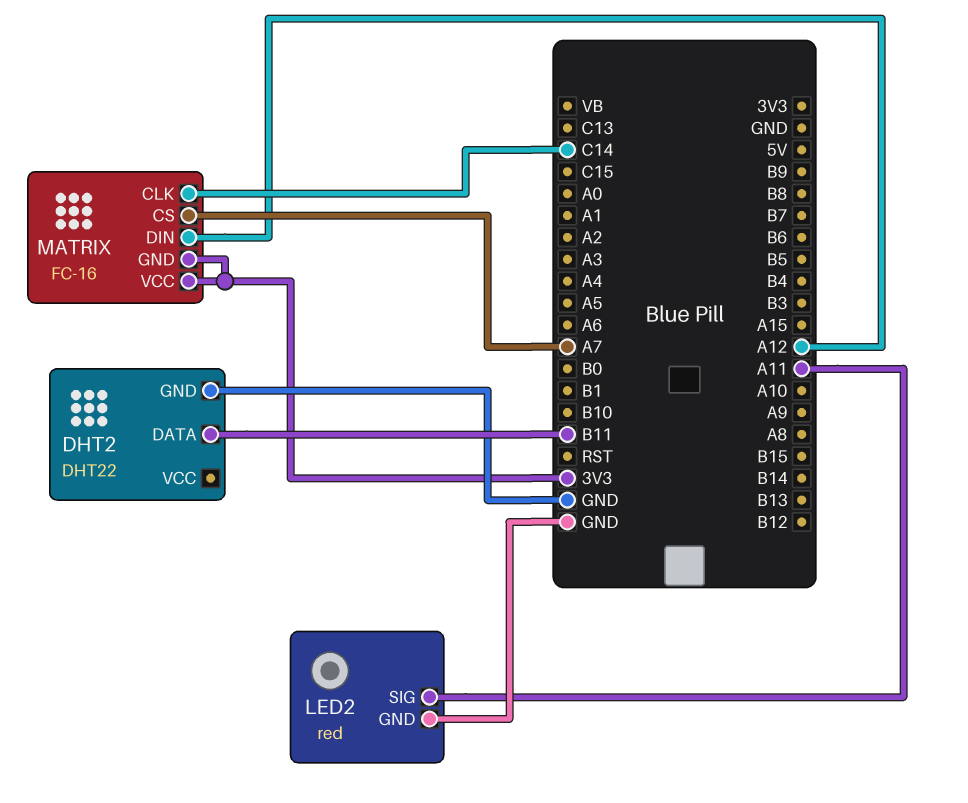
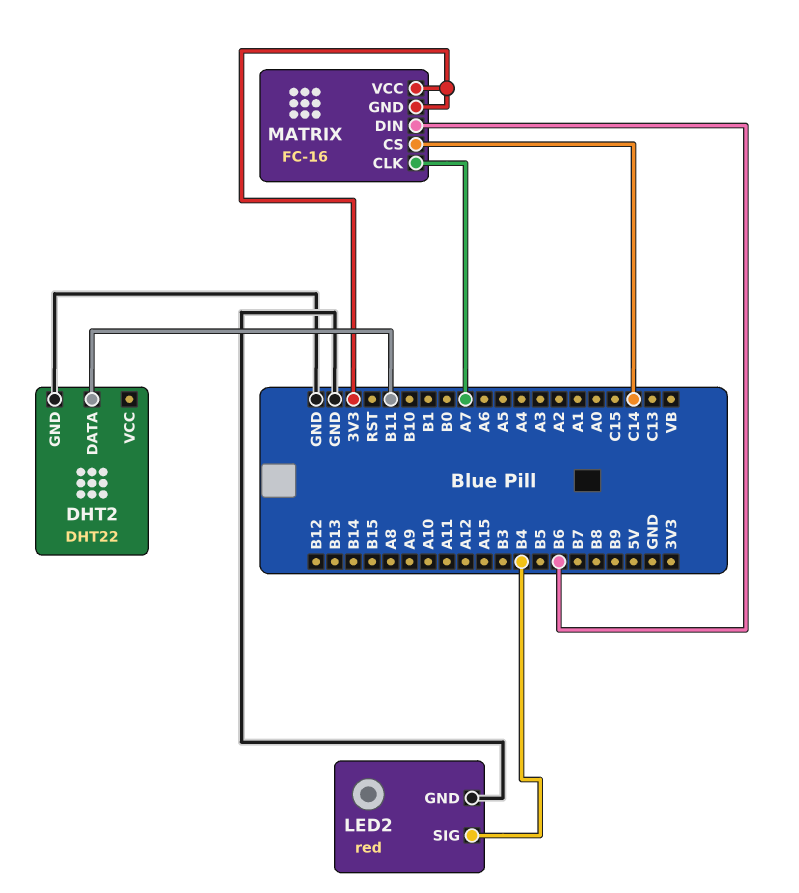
LED2 pin SIG: A11 -> B4
MATRIX pin CLK: C14 -> A7
MATRIX pin CS: A7 -> C14
MATRIX pin DIN: A12 -> B6

